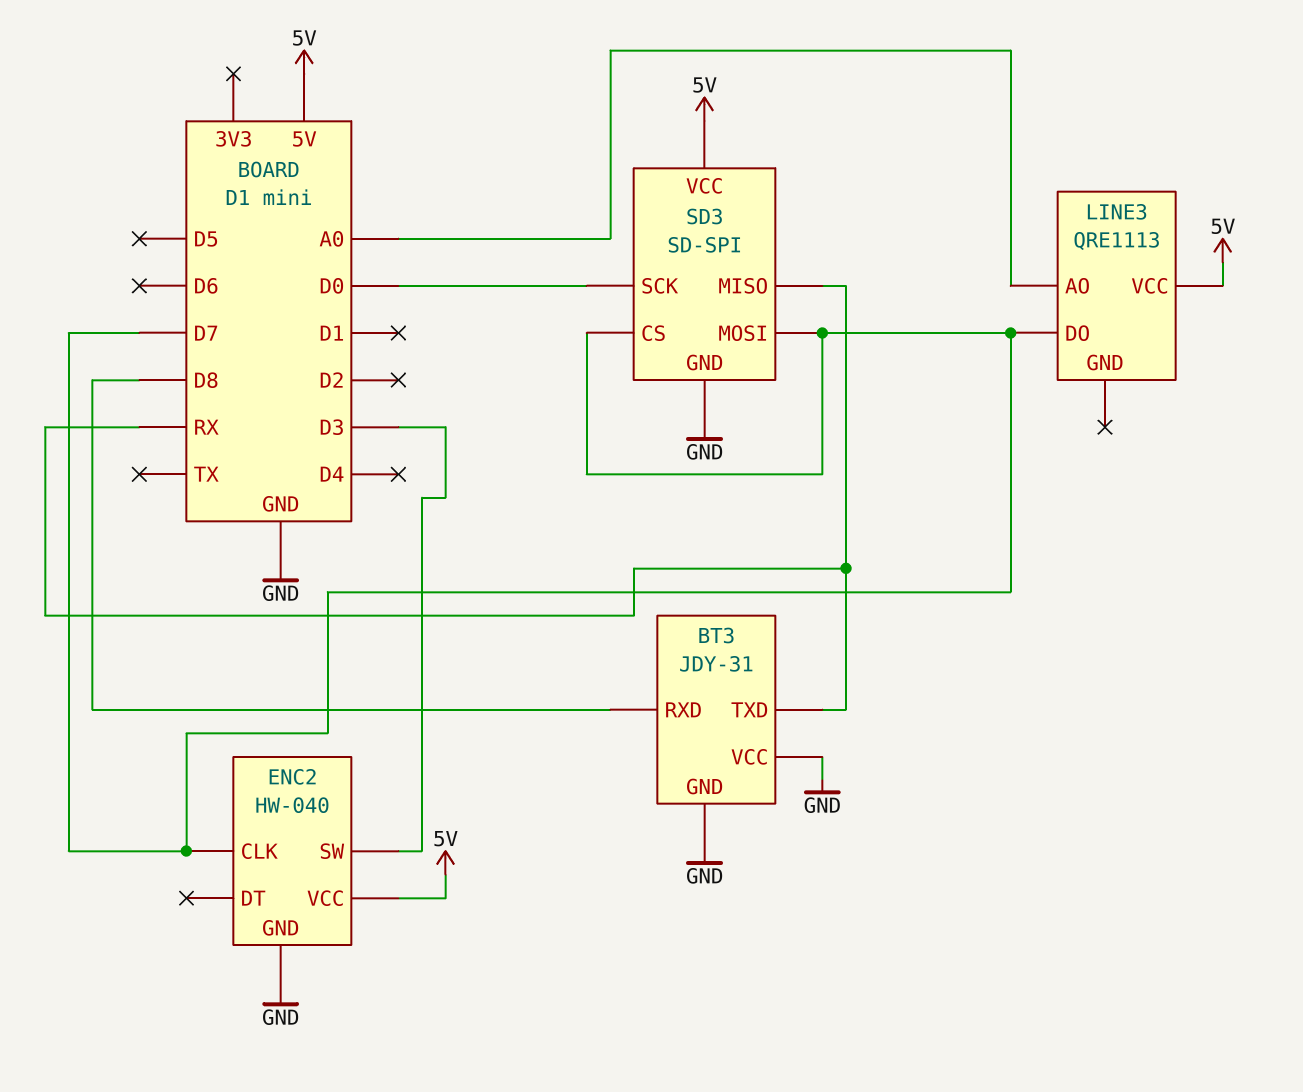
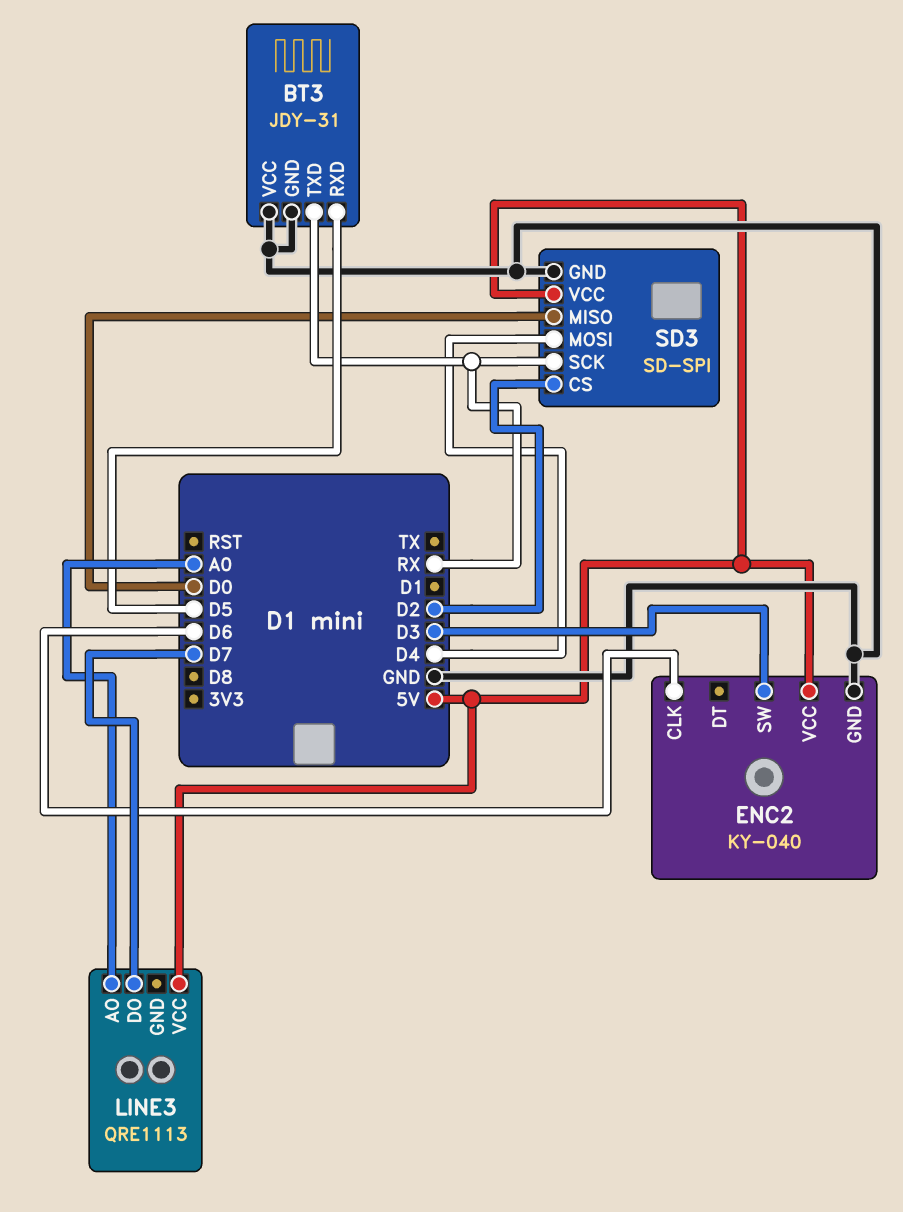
BT3 pin RXD: D8 -> D5
ENC2: HW-040 -> KY-040
ENC2 pin CLK: D7 -> D6
SD3 pin CS: D7 -> D2
SD3 pin MISO: RX -> D0
SD3 pin MOSI: D7 -> D4
SD3 pin SCK: D0 -> RX

